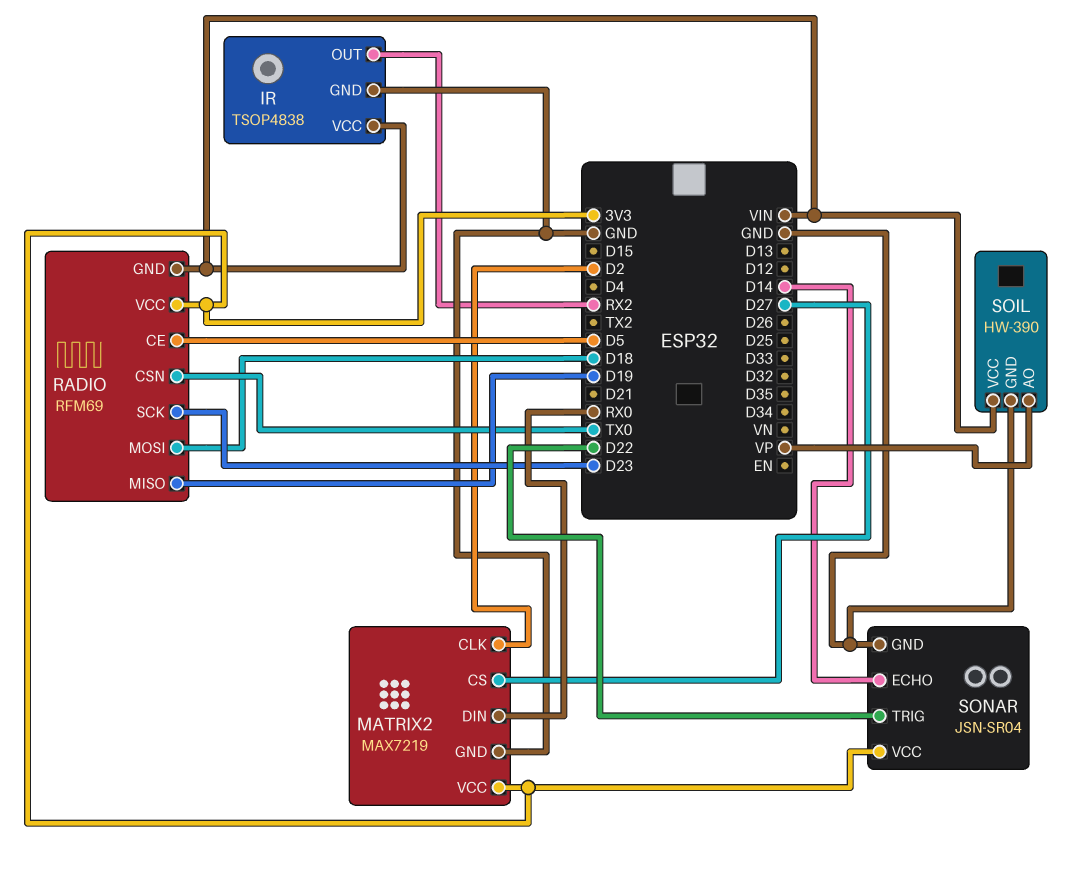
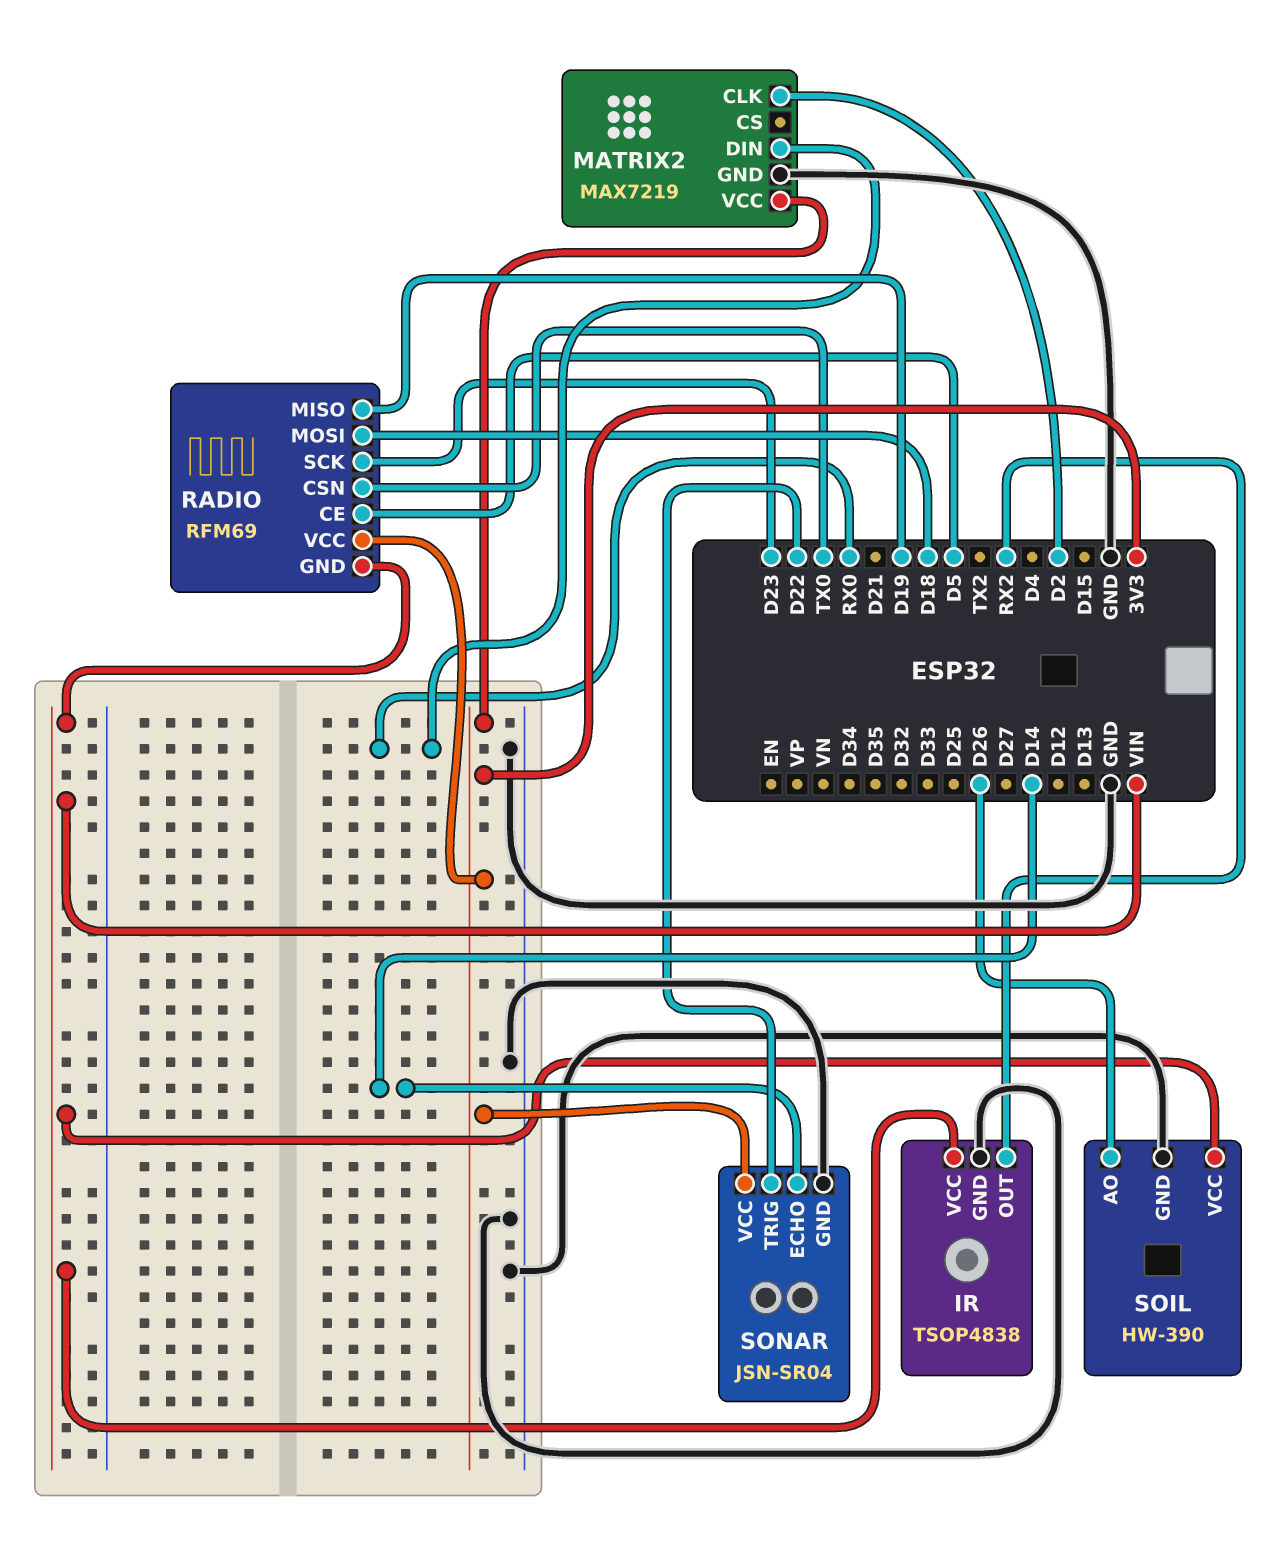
MATRIX2 pin CS: D27 -> none
SOIL pin AO: VP -> D26

